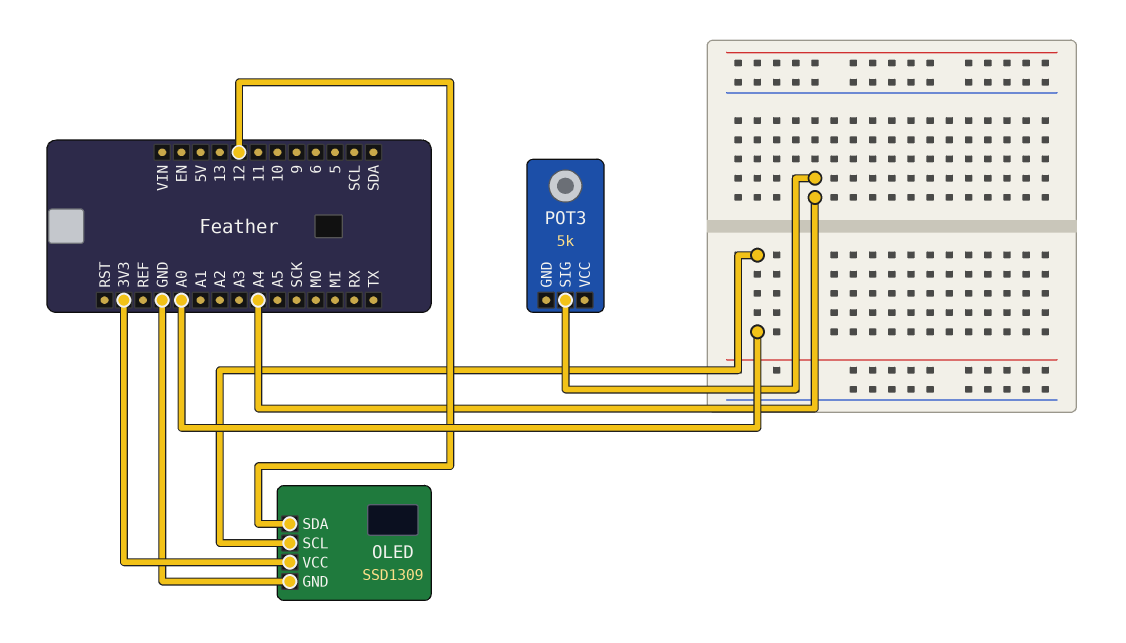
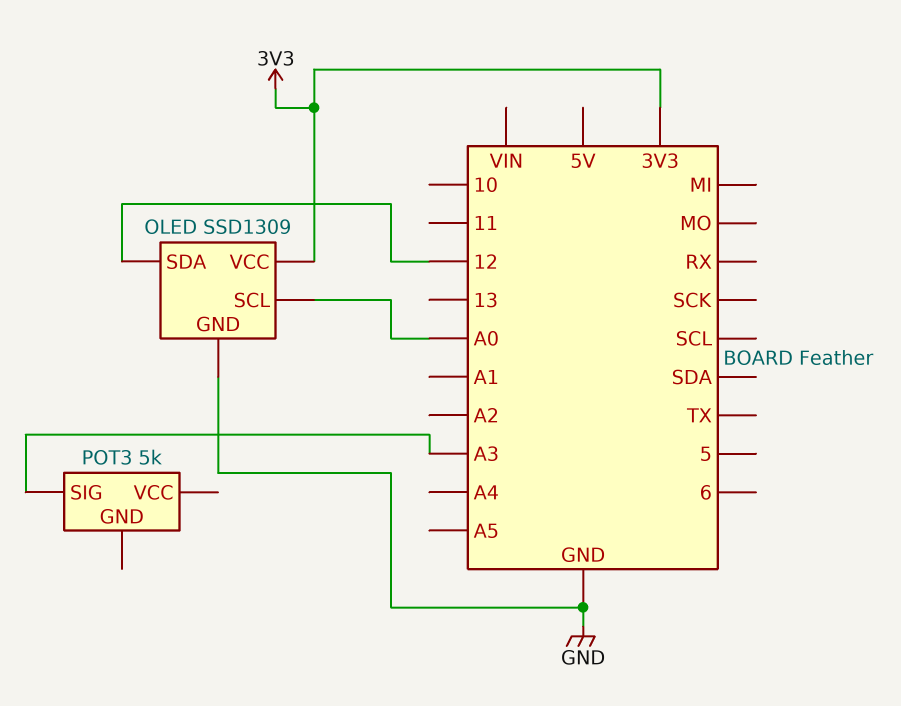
POT3 pin SIG: A4 -> A3

